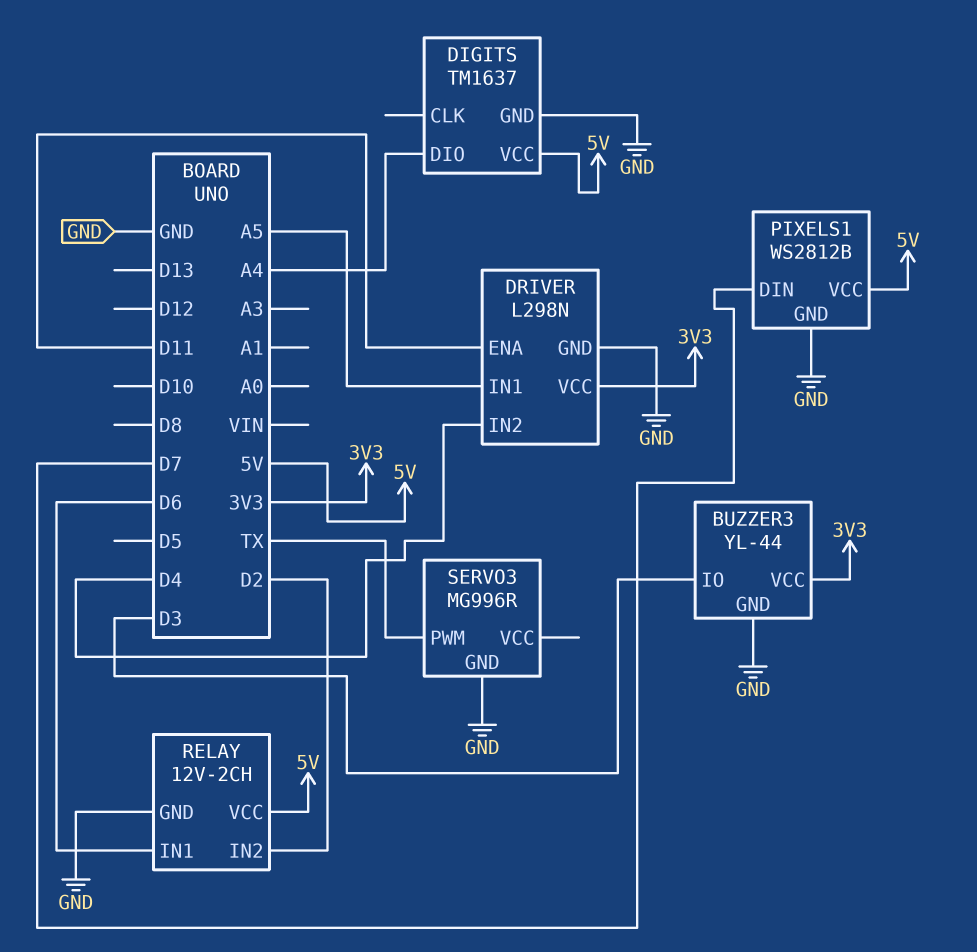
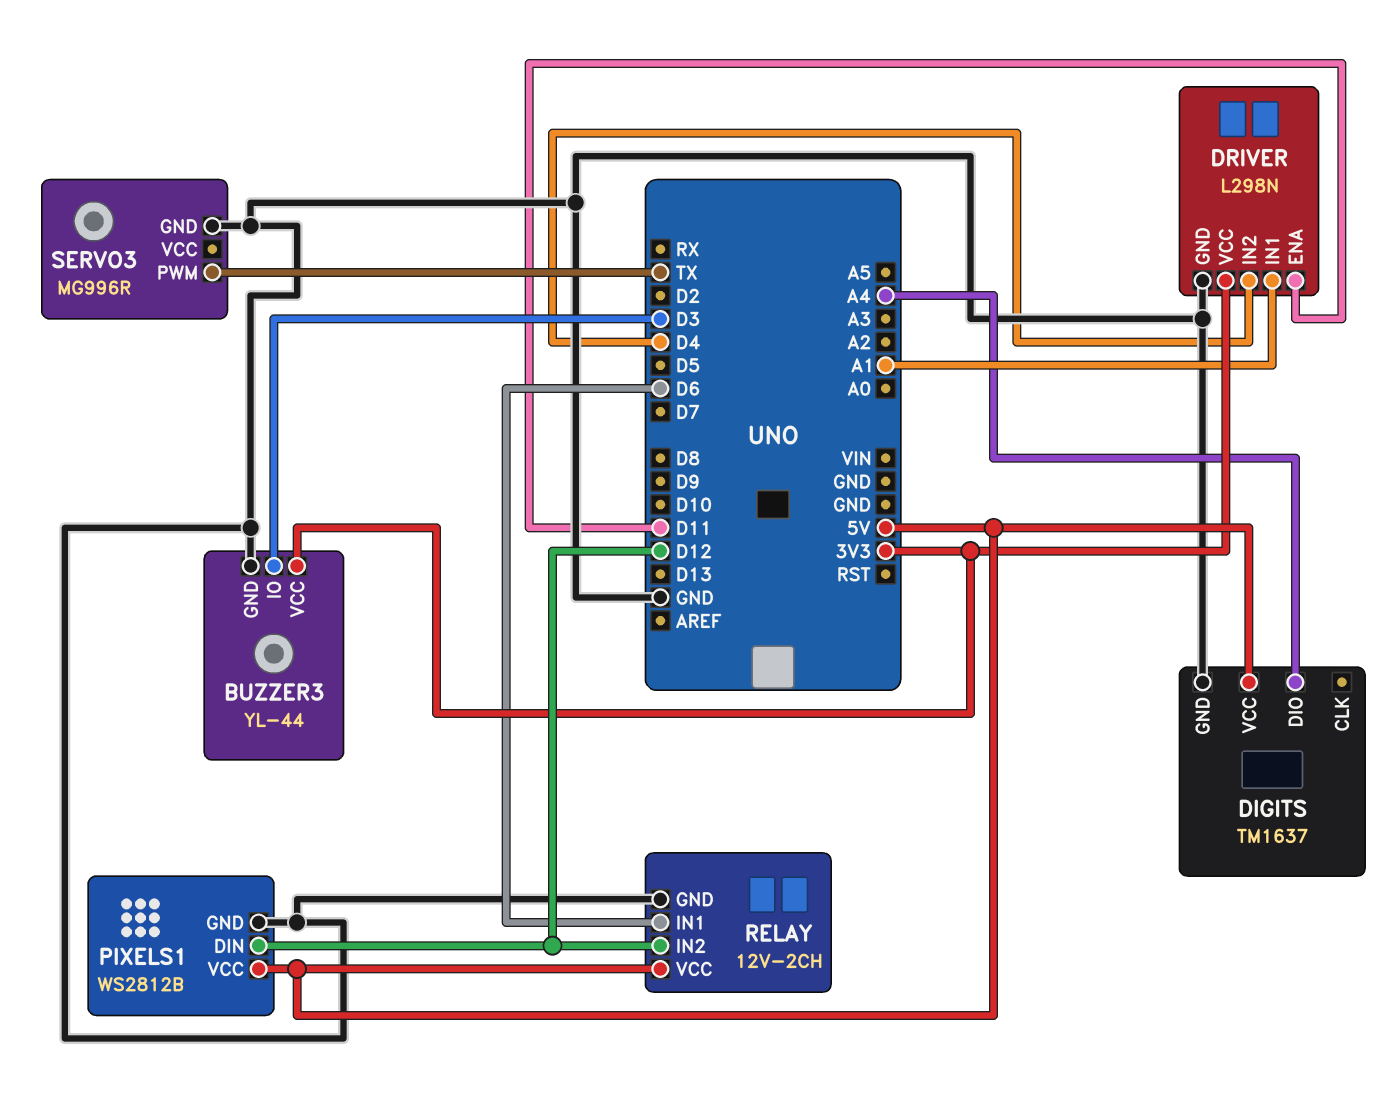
DRIVER pin IN1: A5 -> A1
PIXELS1 pin DIN: D7 -> D12
RELAY pin IN2: D2 -> D12

